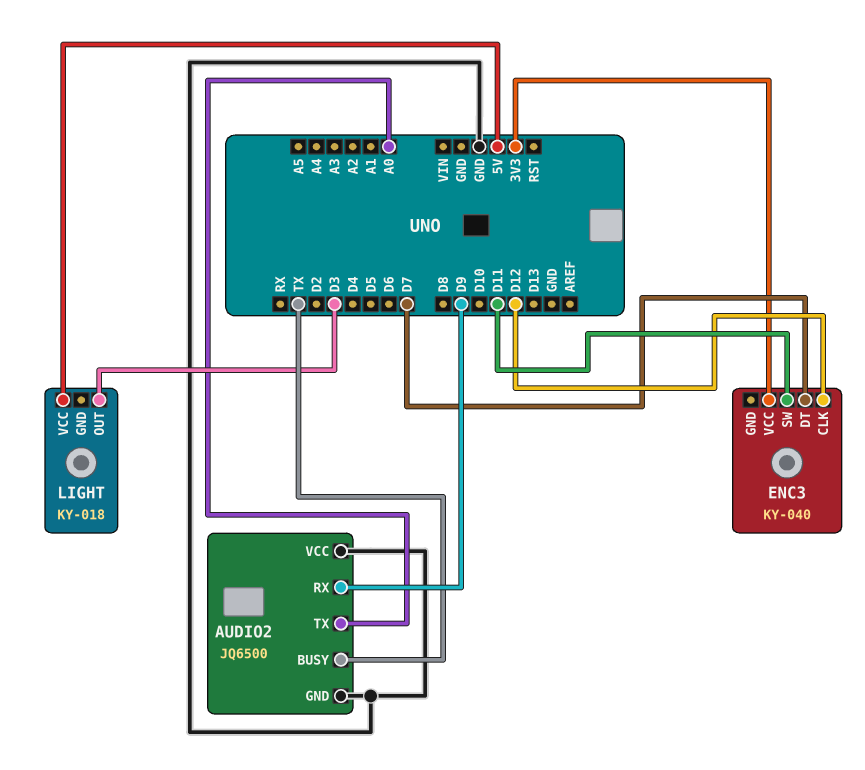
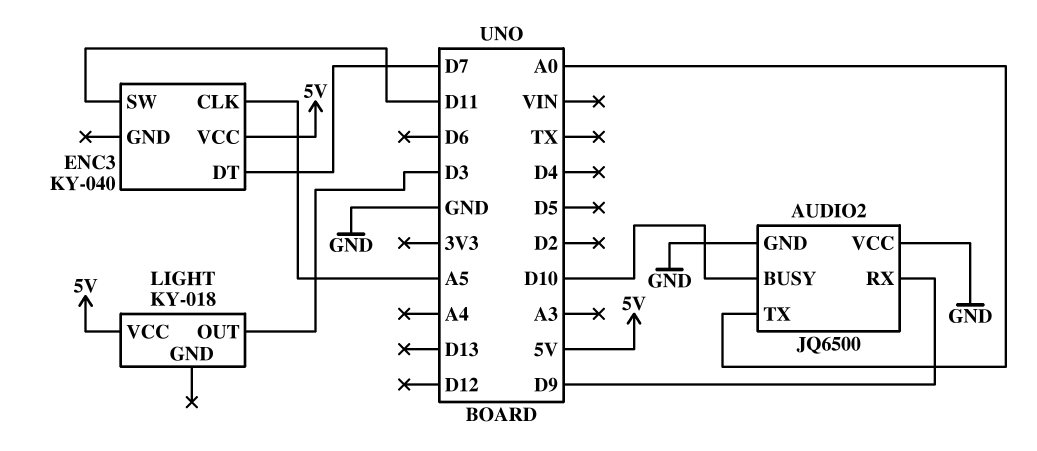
AUDIO2 pin BUSY: TX -> D10
ENC3 pin CLK: D12 -> A5
ENC3 pin VCC: 3V3 -> 5V

